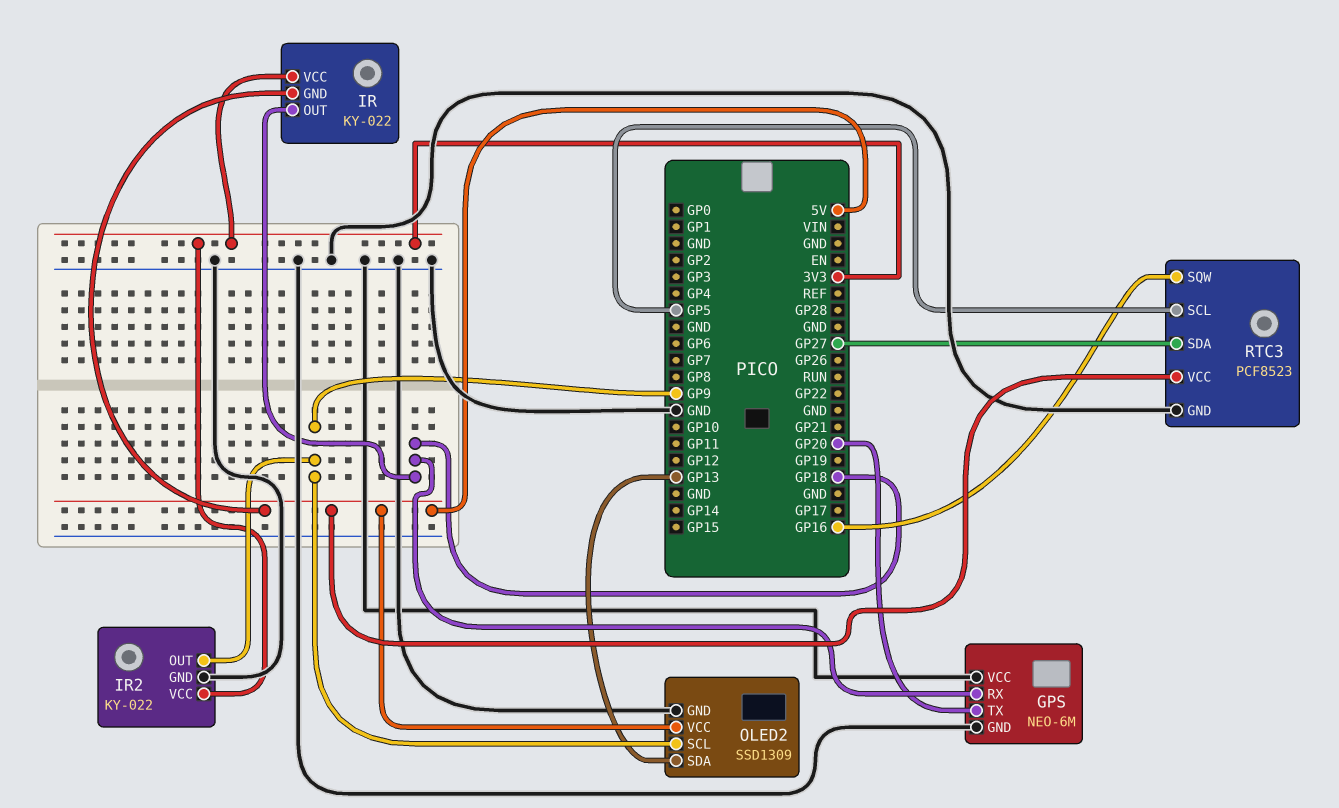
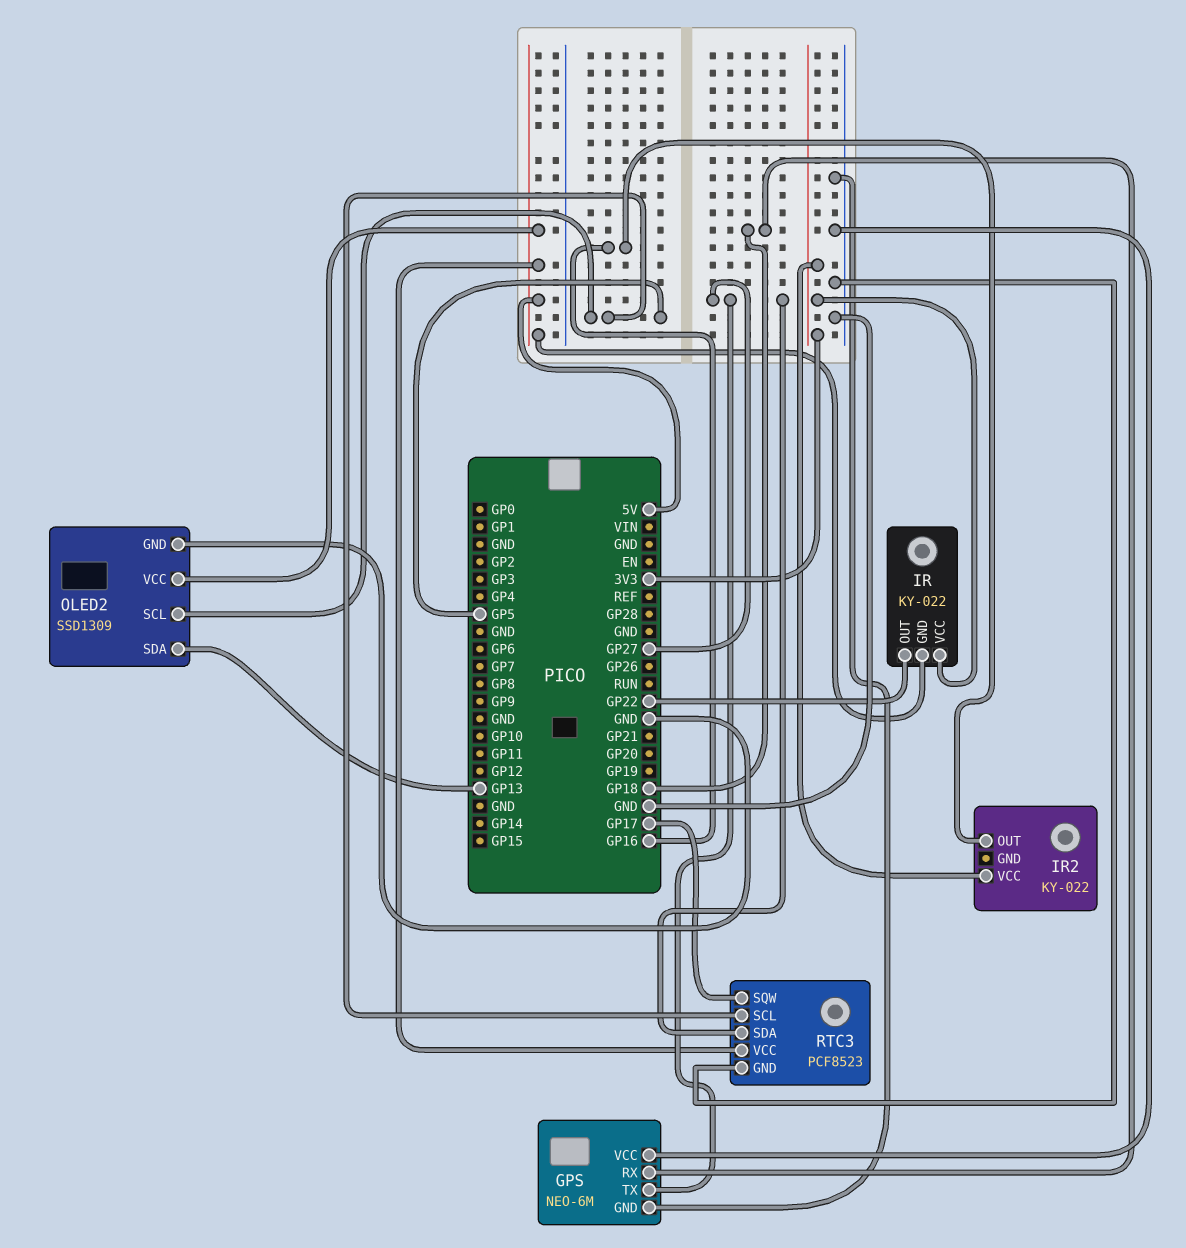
GPS pin TX: GP20 -> GP27
IR pin OUT: GP18 -> GP22
IR2 pin GND: GND -> none
IR2 pin OUT: GP9 -> GP16
OLED2 pin SCL: GP9 -> GP5
RTC3 pin SQW: GP16 -> GP17

